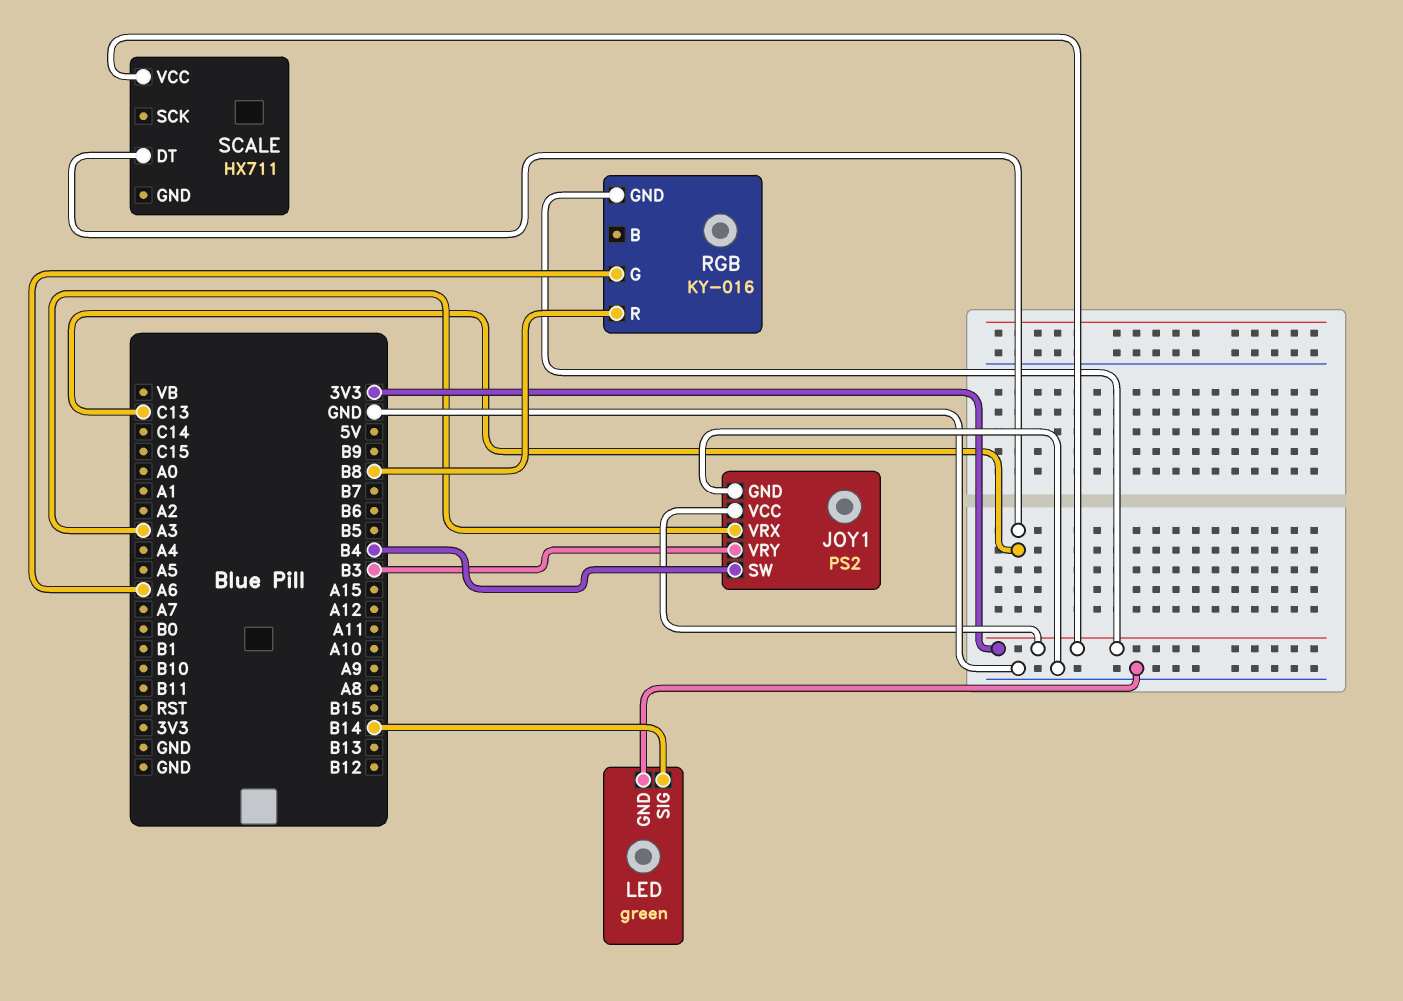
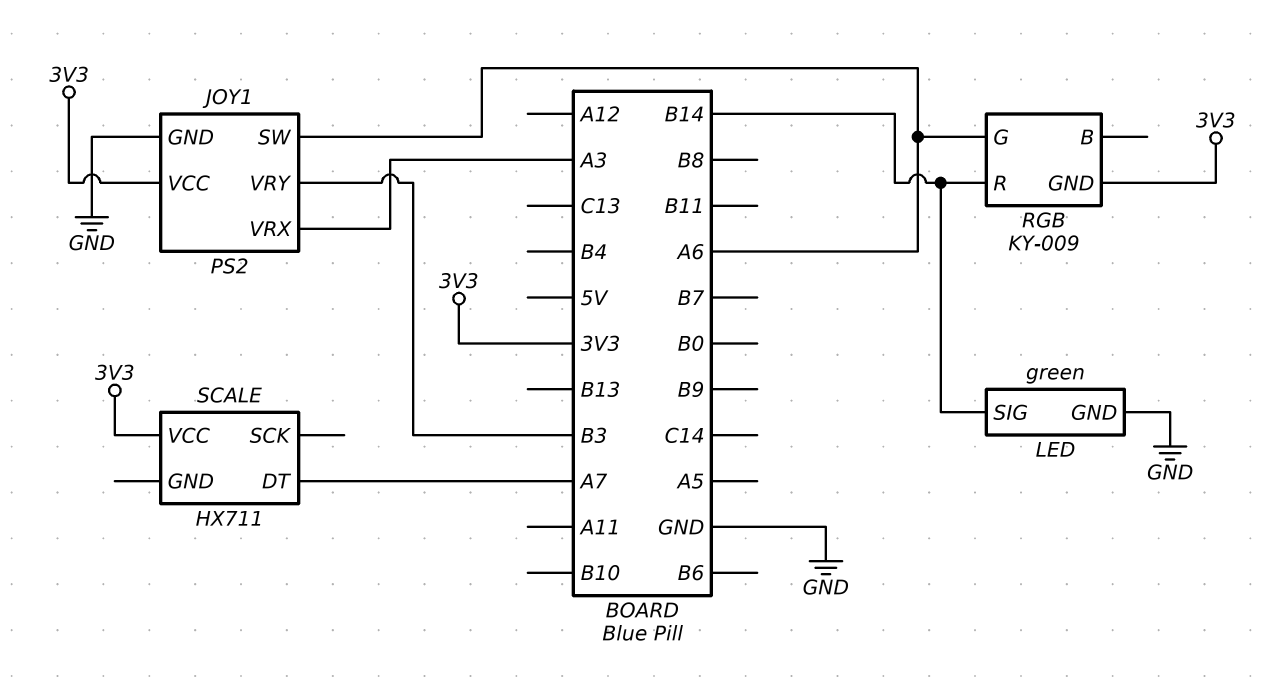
JOY1 pin SW: B4 -> A6
RGB: KY-016 -> KY-009
RGB pin R: B8 -> B14
SCALE pin DT: C13 -> A7

